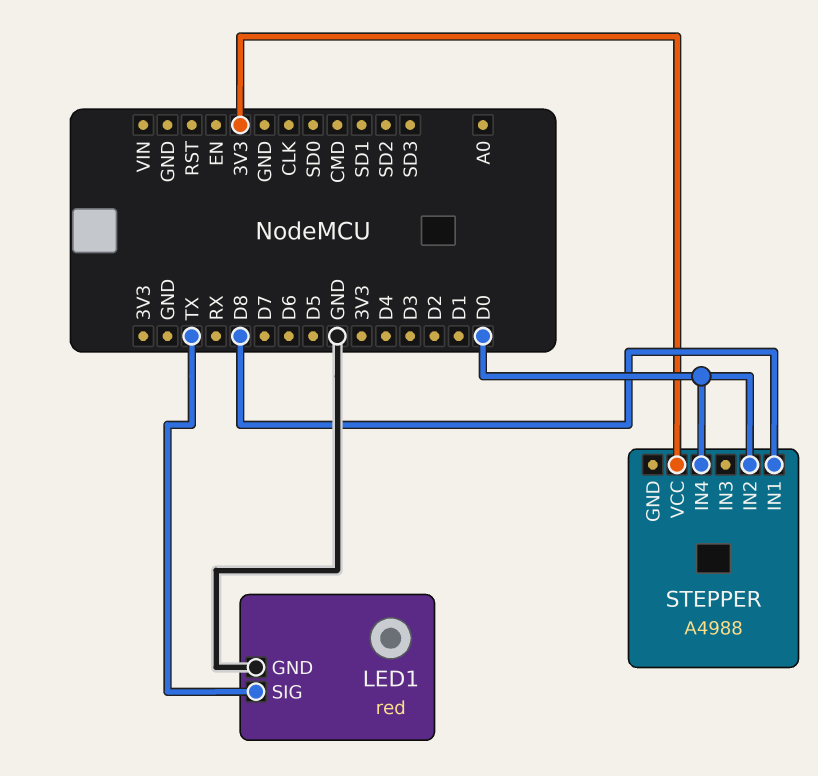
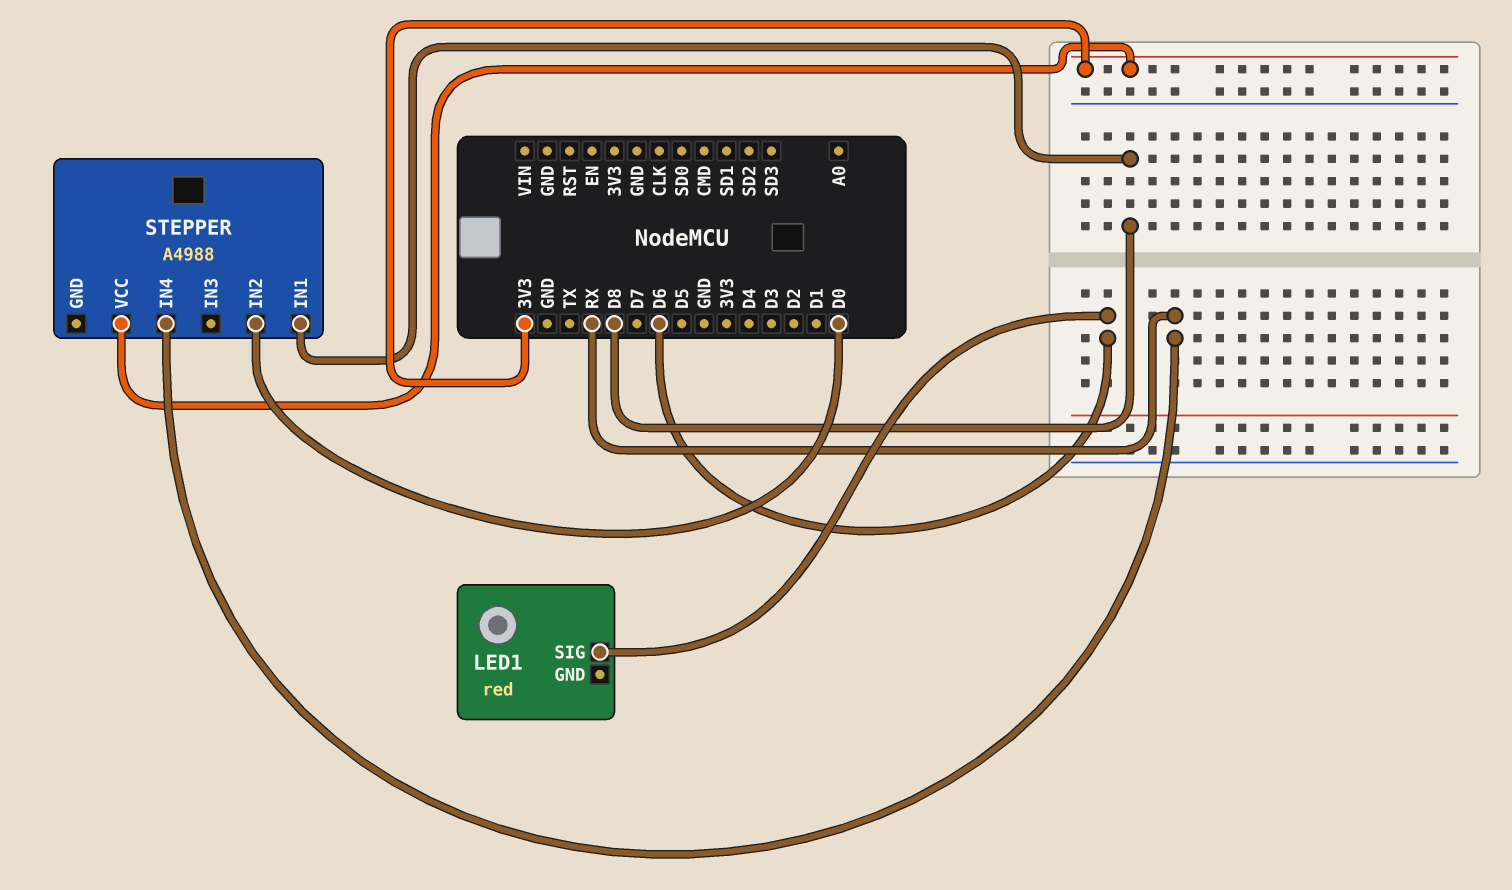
LED1 pin GND: GND -> none
LED1 pin SIG: TX -> D6
STEPPER pin IN4: D0 -> RX

